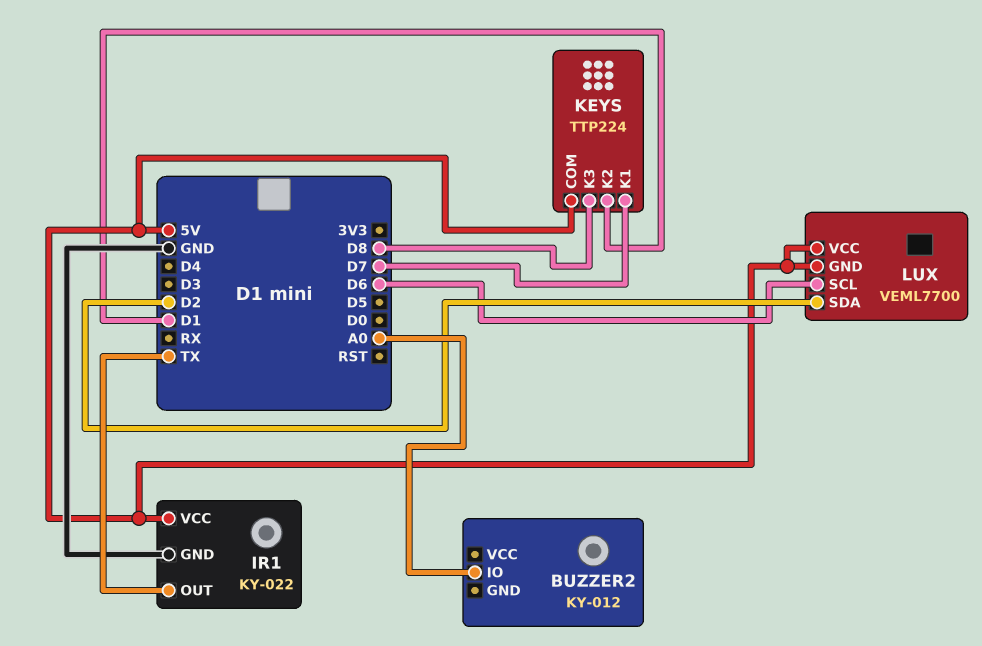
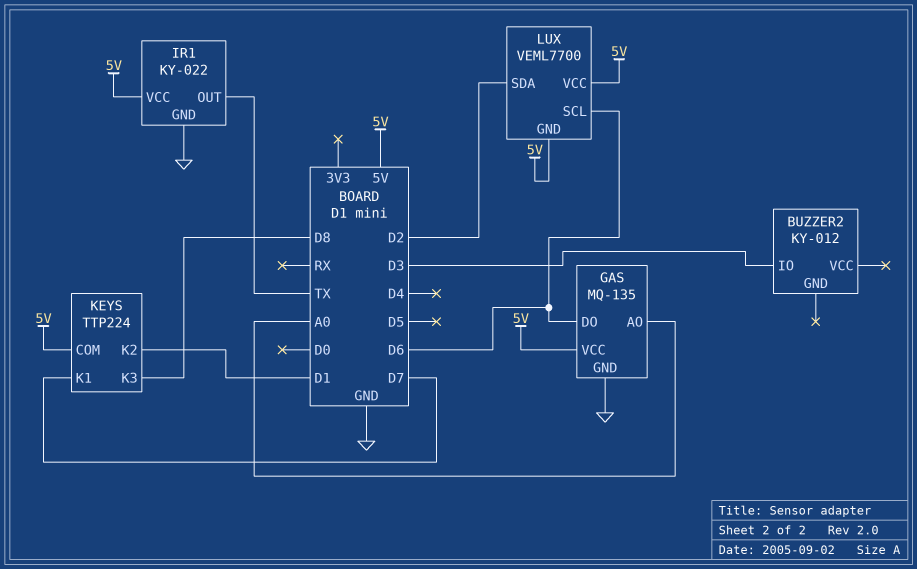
BUZZER2 pin IO: A0 -> D3
GAS: none -> MQ-135
GAS pin AO: none -> A0
GAS pin DO: none -> D6
GAS pin GND: none -> GND
GAS pin VCC: none -> 5V

